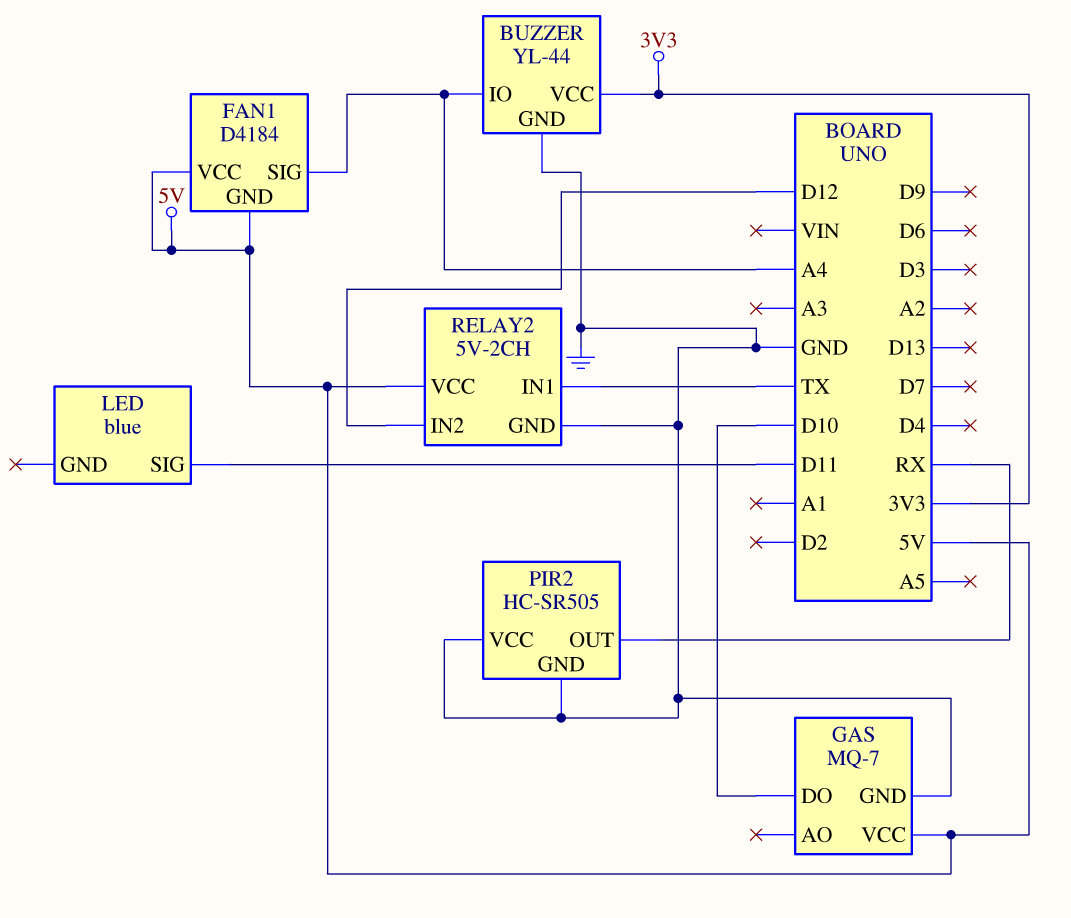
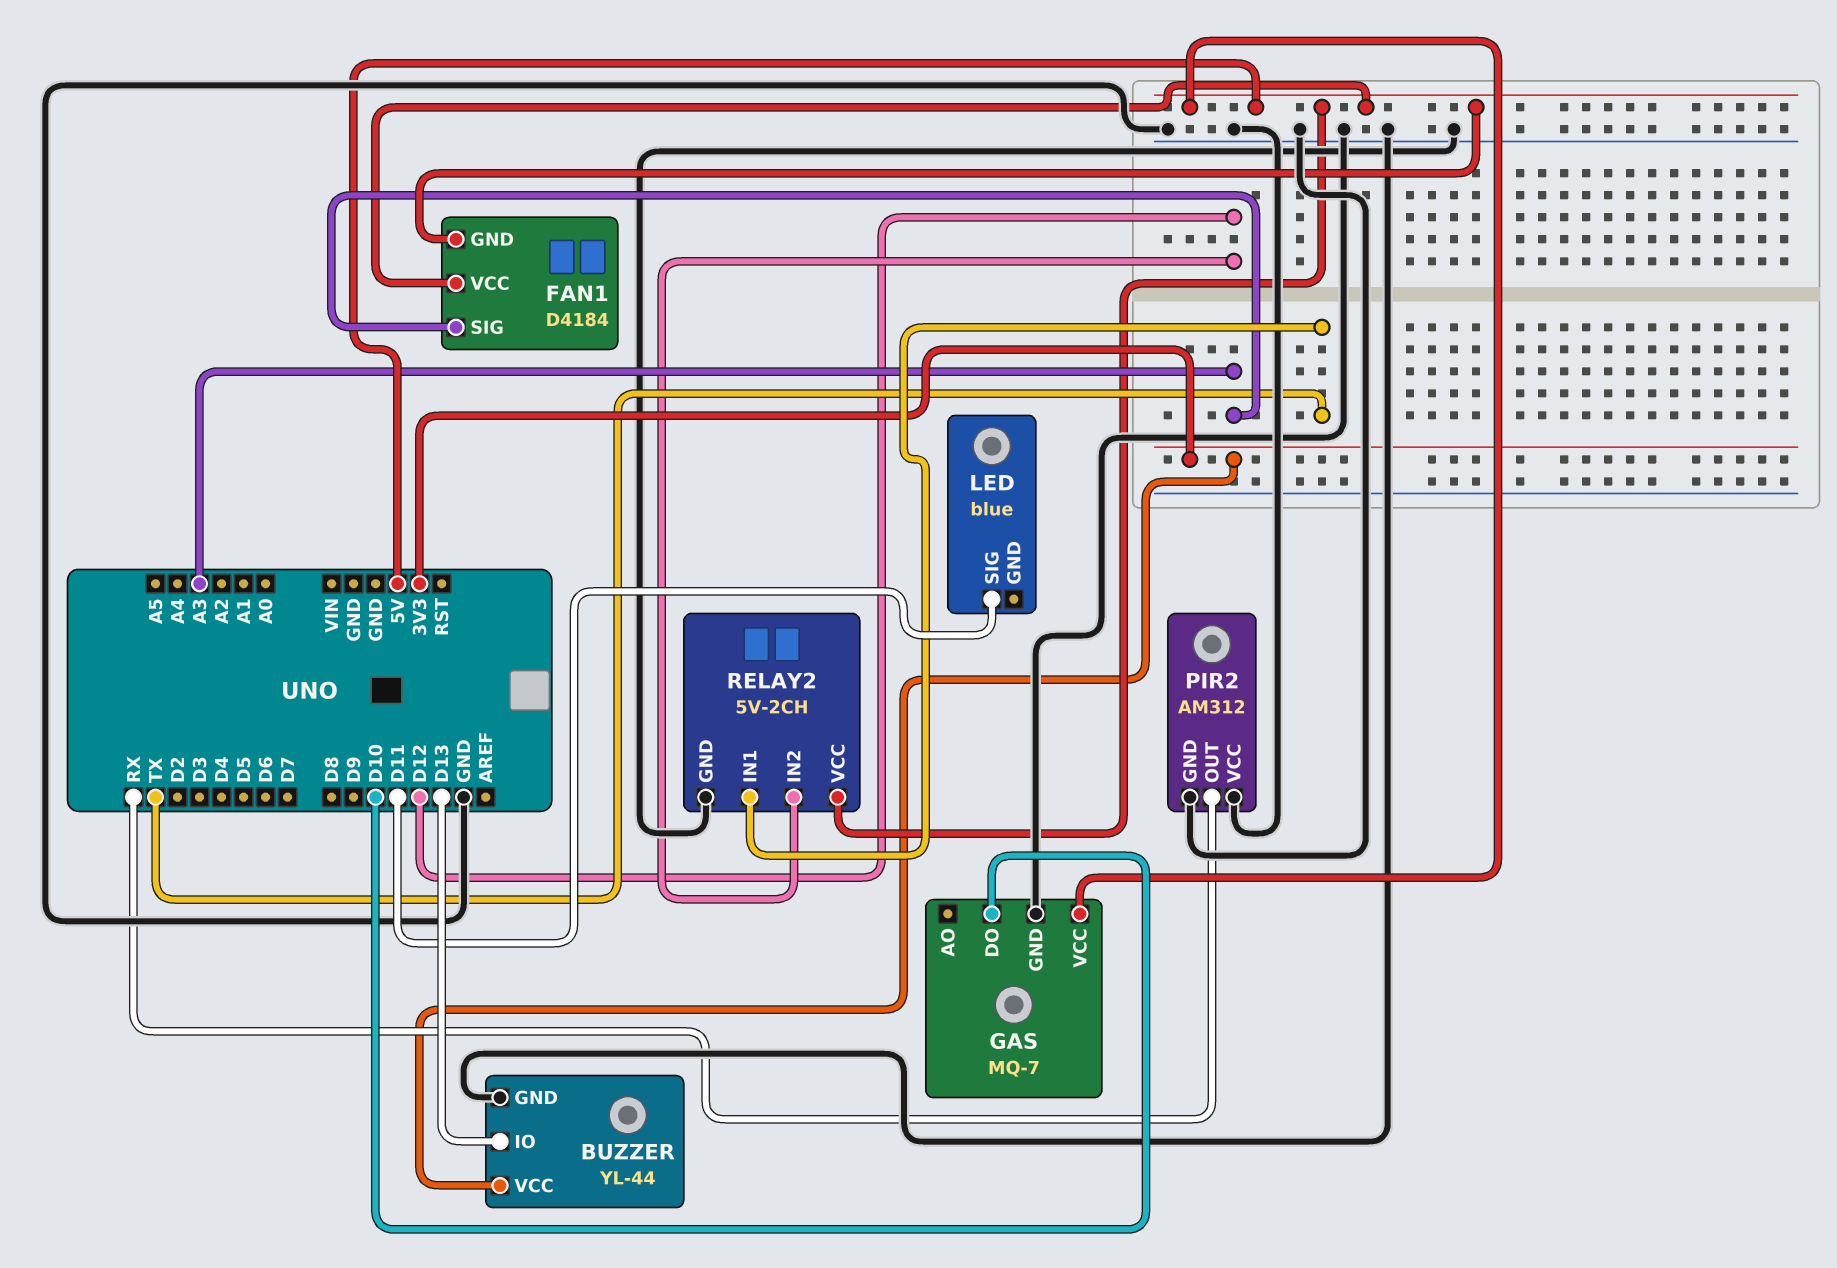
BUZZER pin IO: A4 -> D13
FAN1 pin SIG: A4 -> A3
PIR2: HC-SR505 -> AM312

